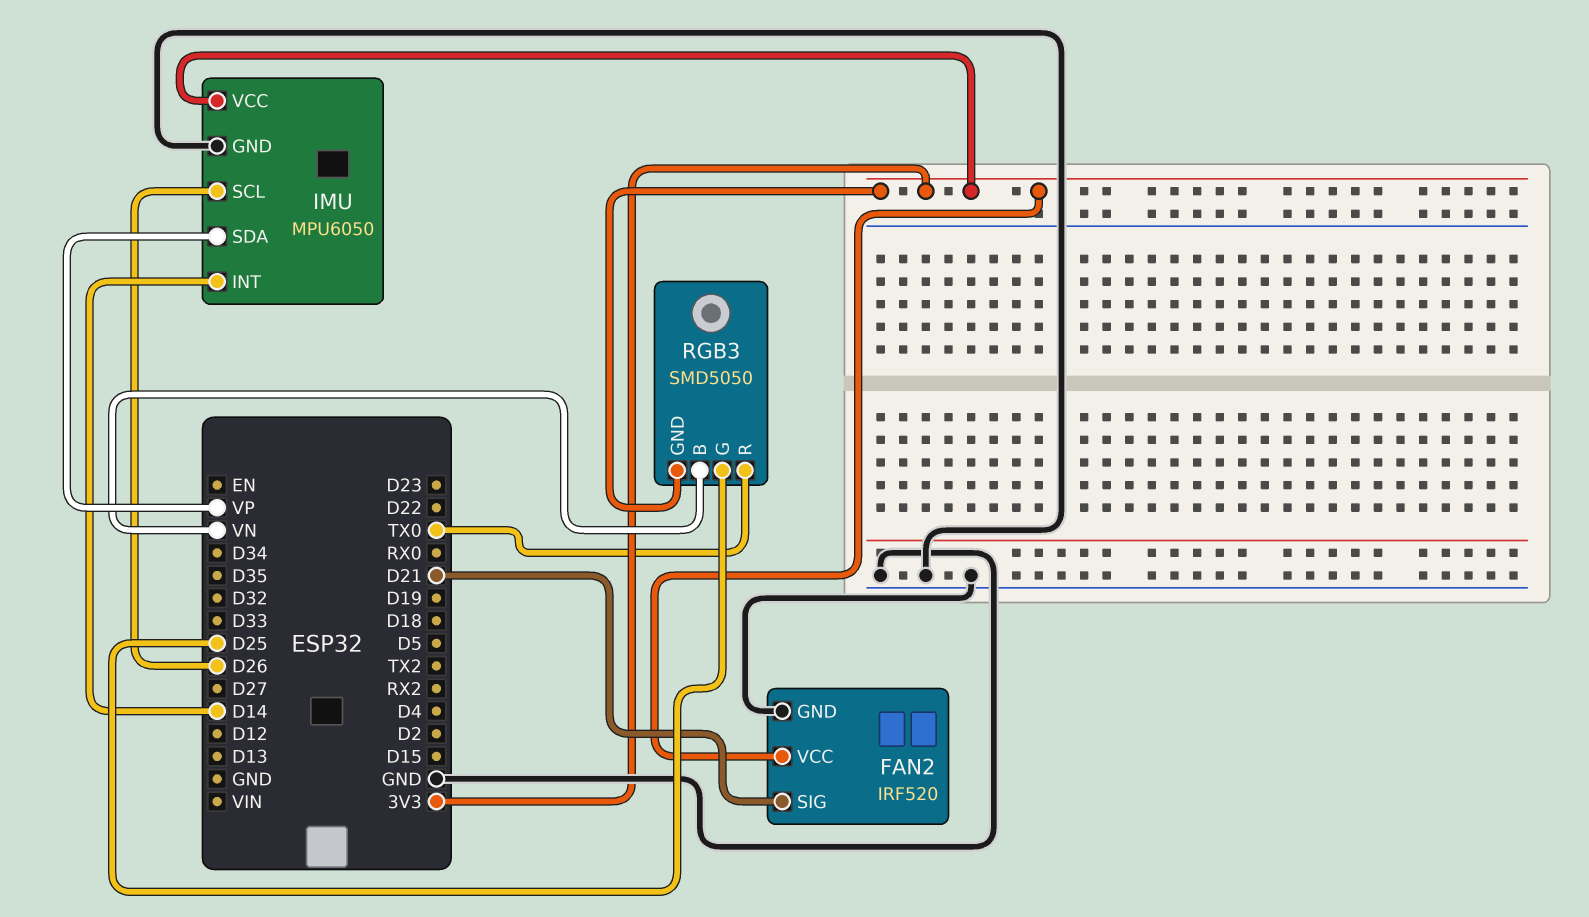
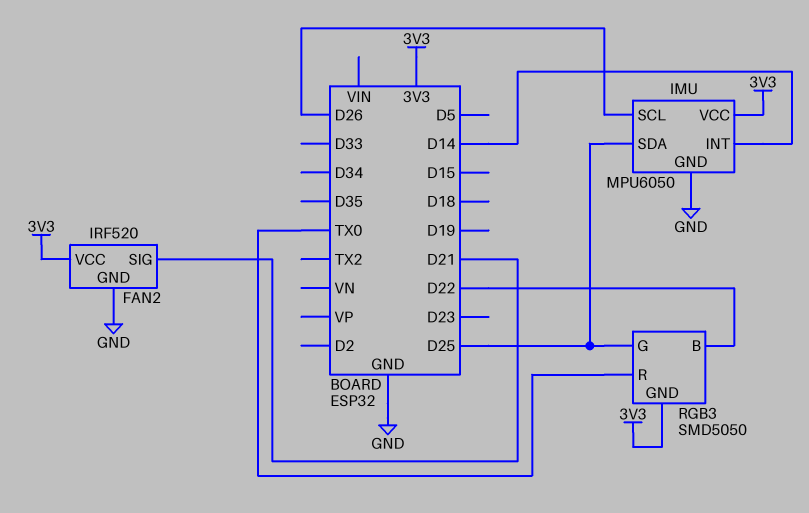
IMU pin SDA: VP -> D25
RGB3 pin B: VN -> D22

